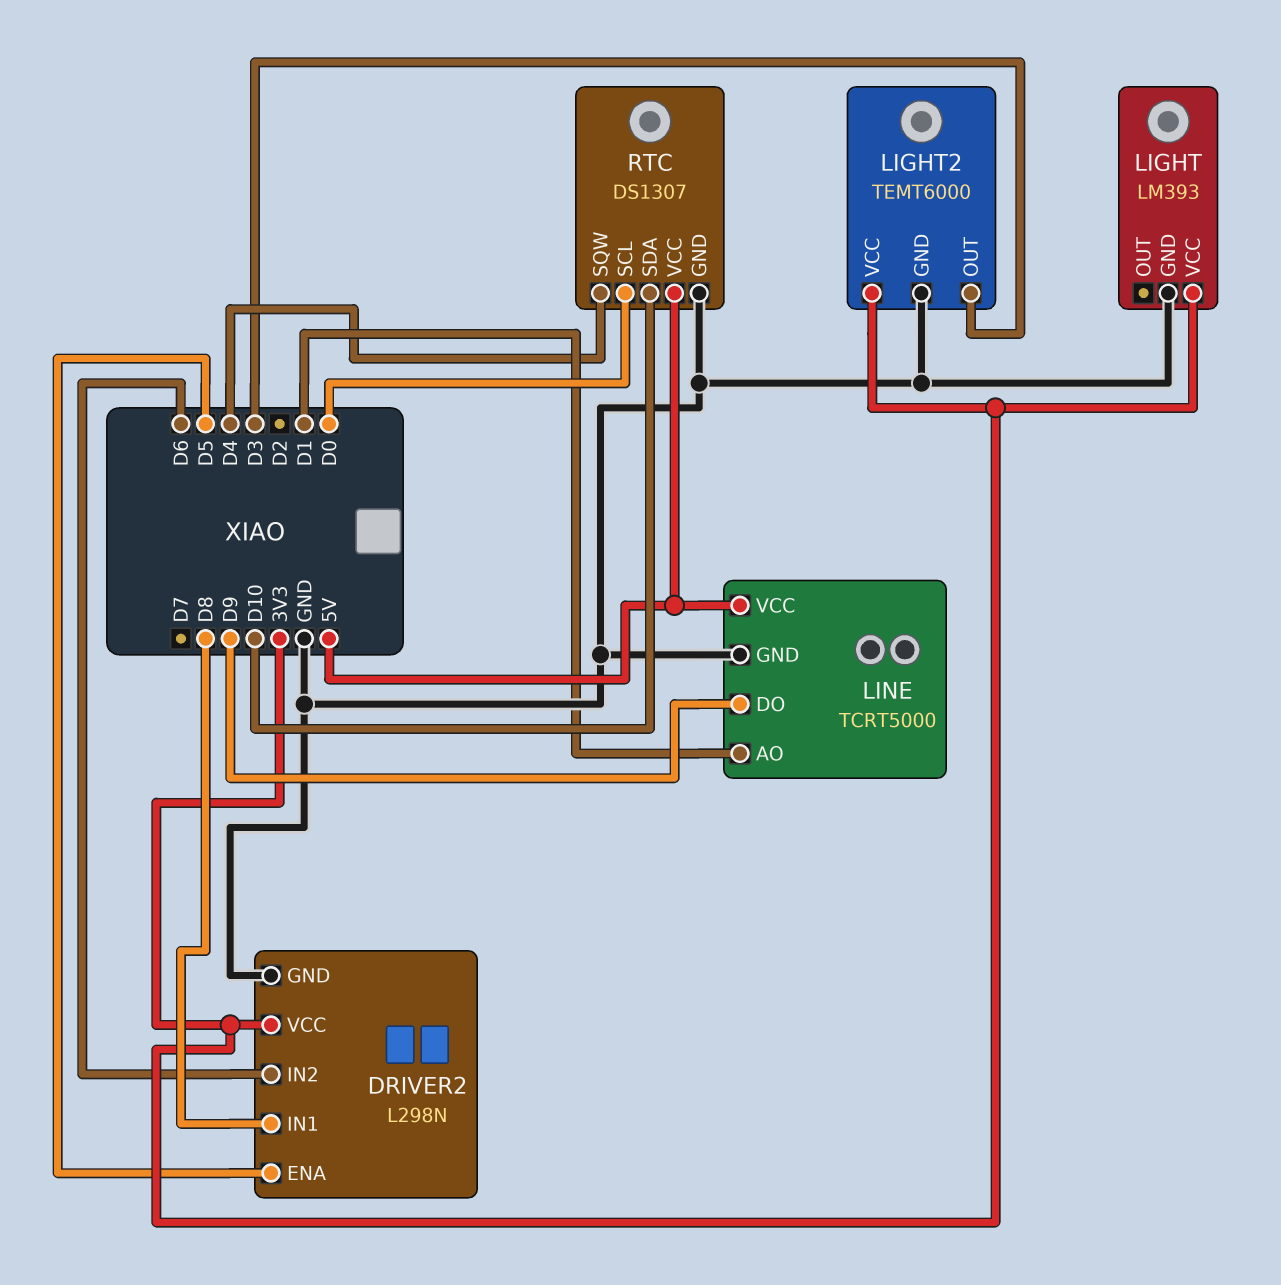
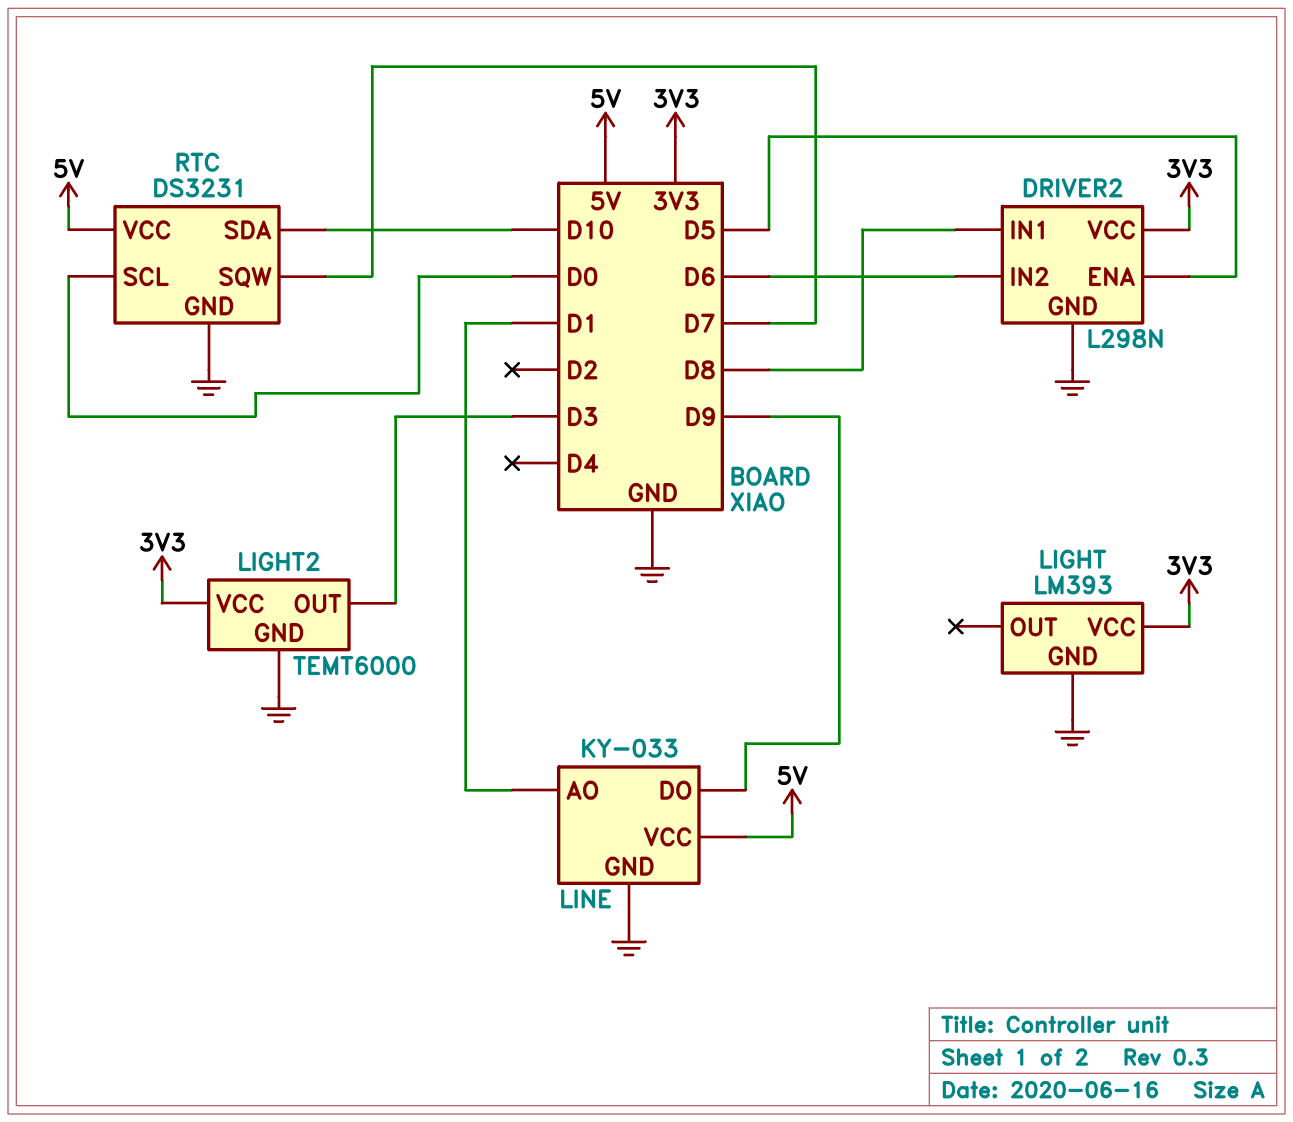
LINE: TCRT5000 -> KY-033
RTC: DS1307 -> DS3231
RTC pin SQW: D4 -> D7

